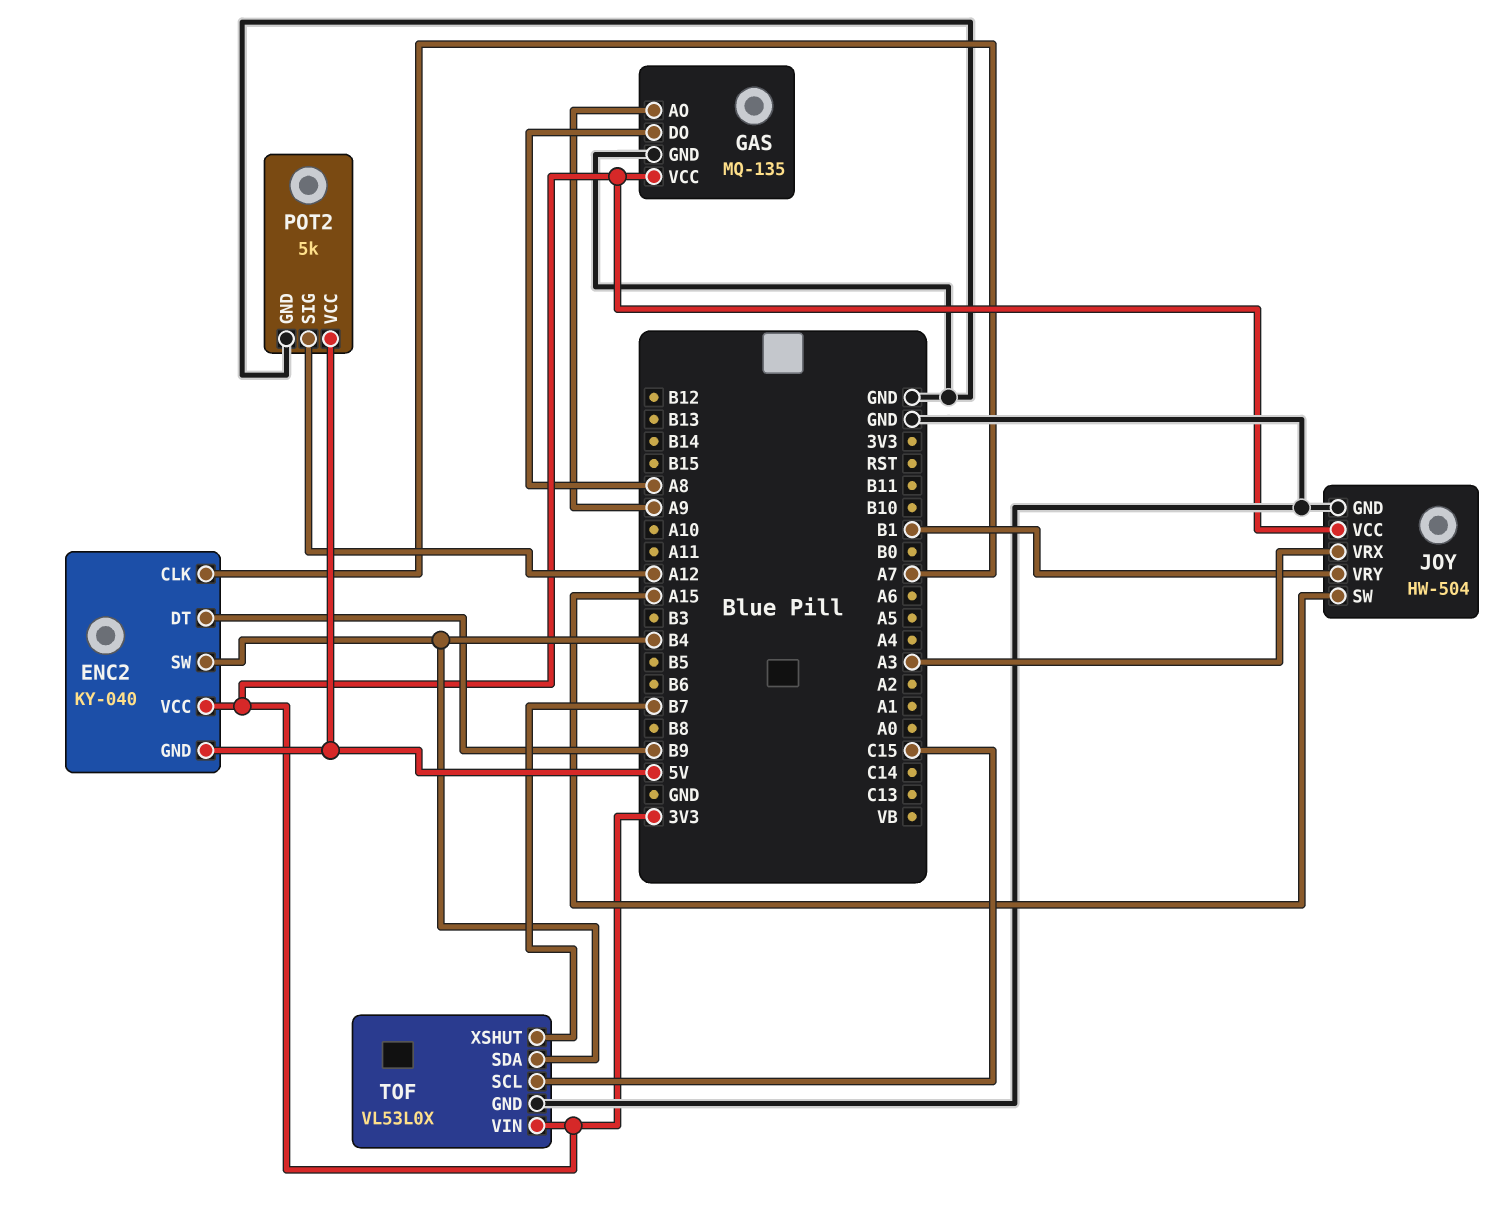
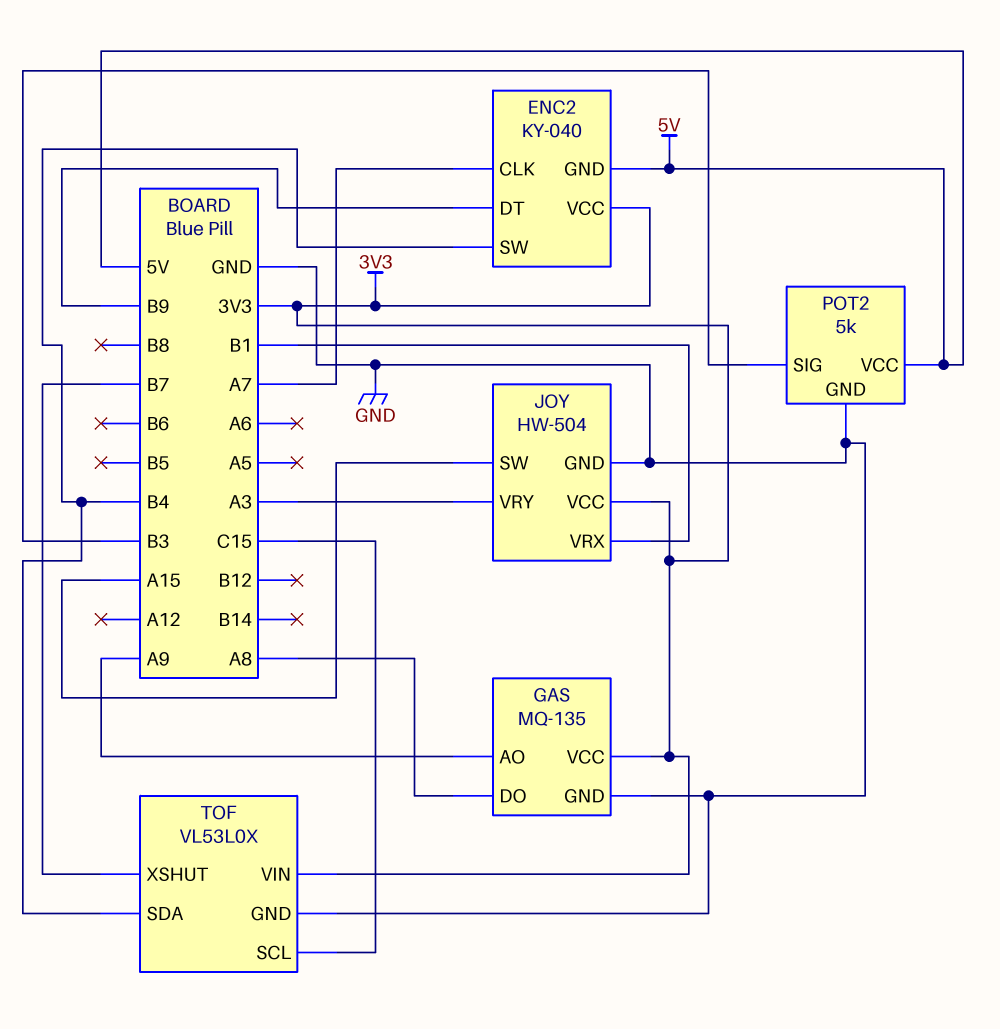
JOY pin VRX: A3 -> B1
JOY pin VRY: B1 -> A3
POT2 pin SIG: A12 -> B3

